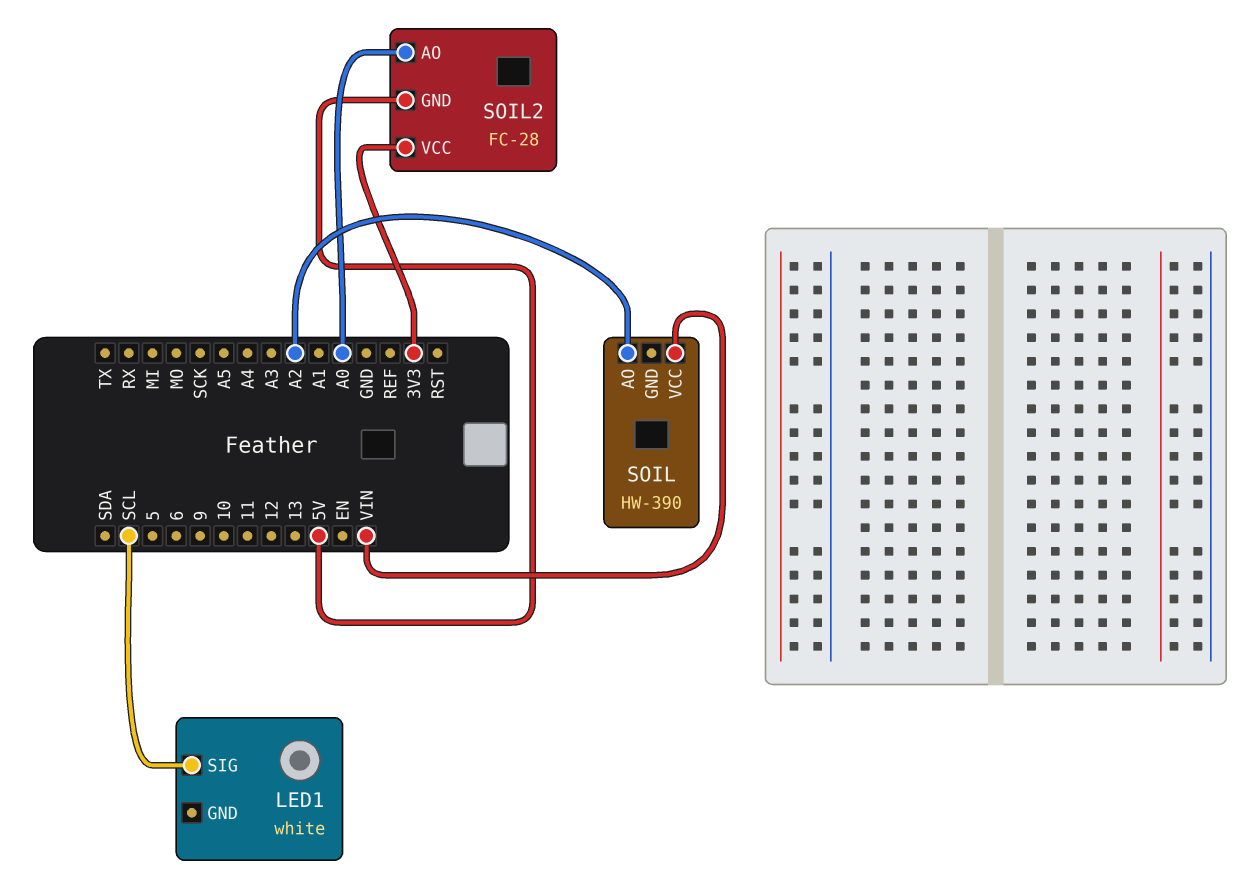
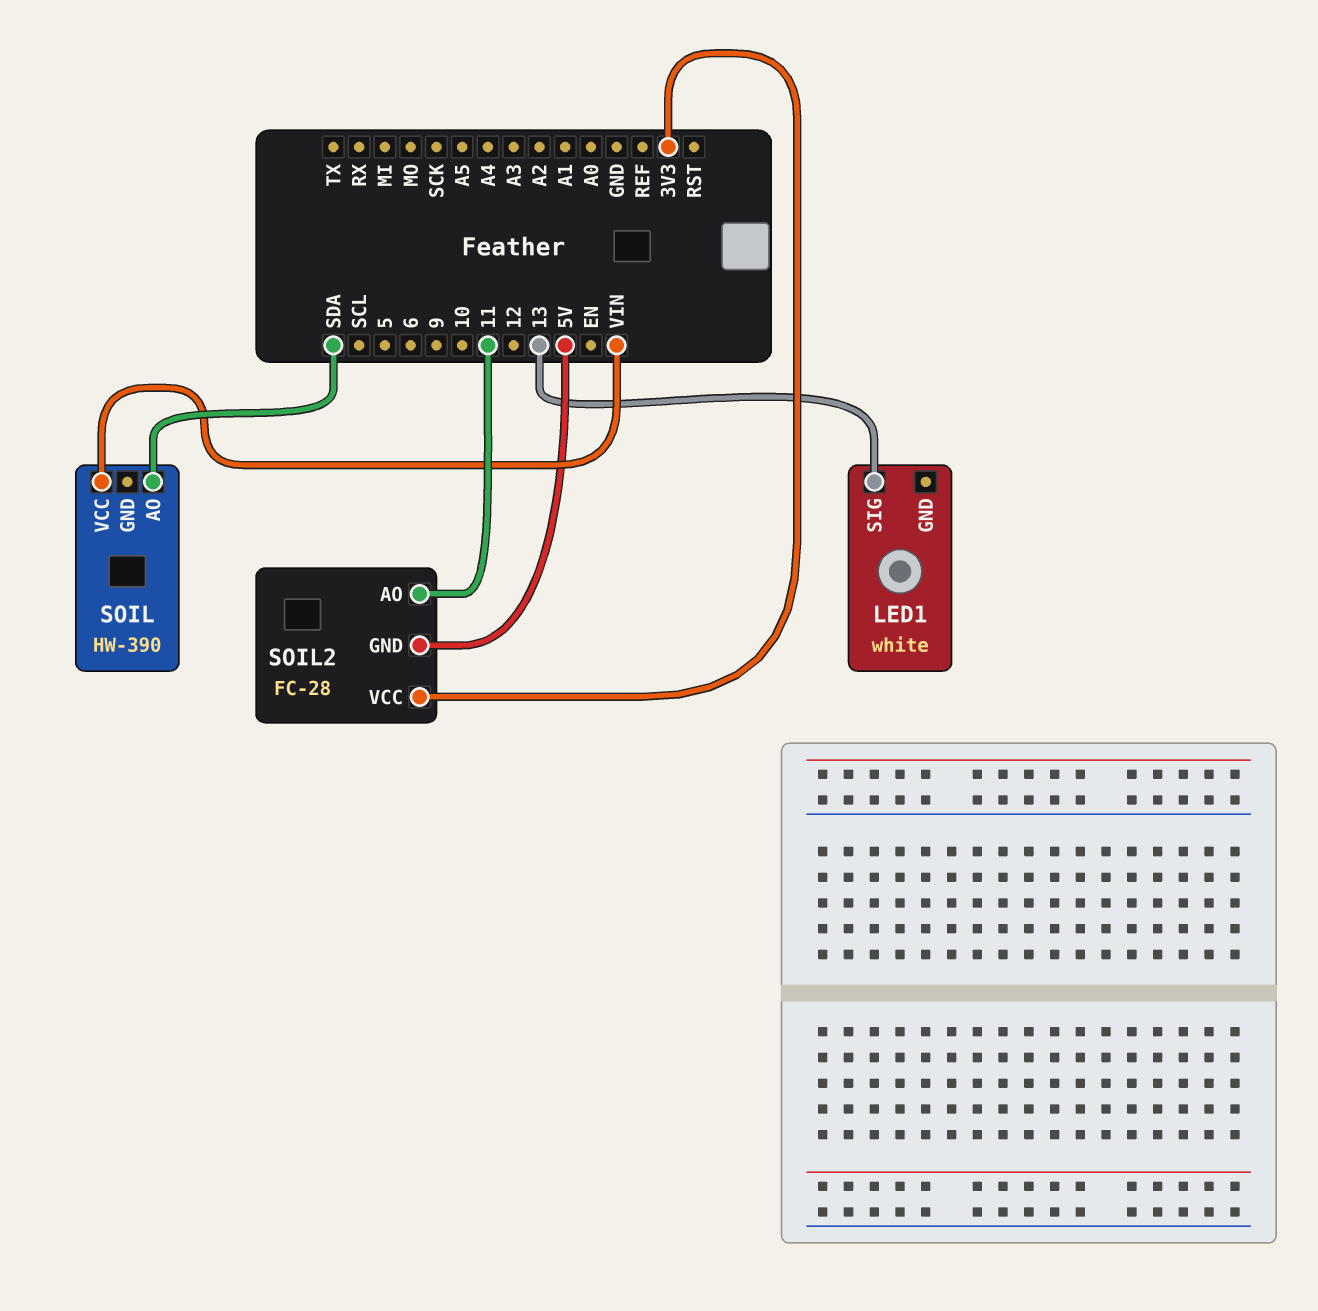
LED1 pin SIG: SCL -> 13
SOIL pin AO: A2 -> SDA
SOIL2 pin AO: A0 -> 11

